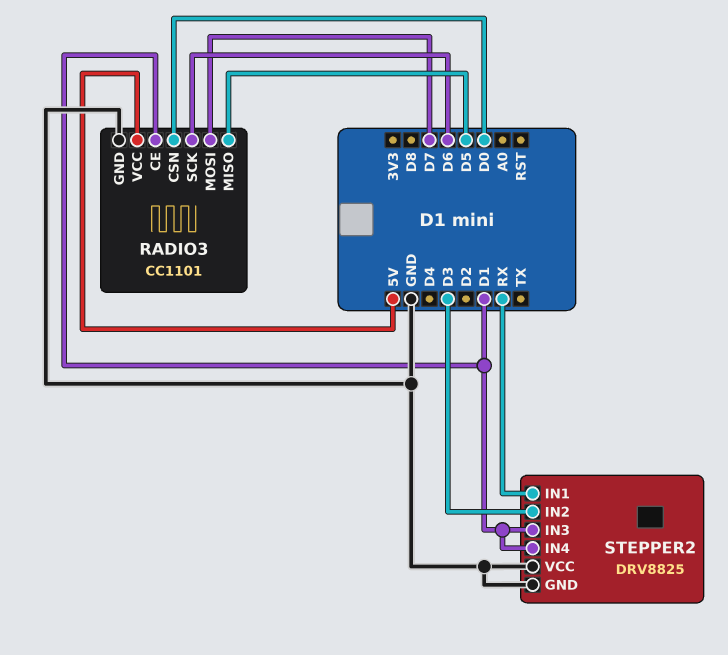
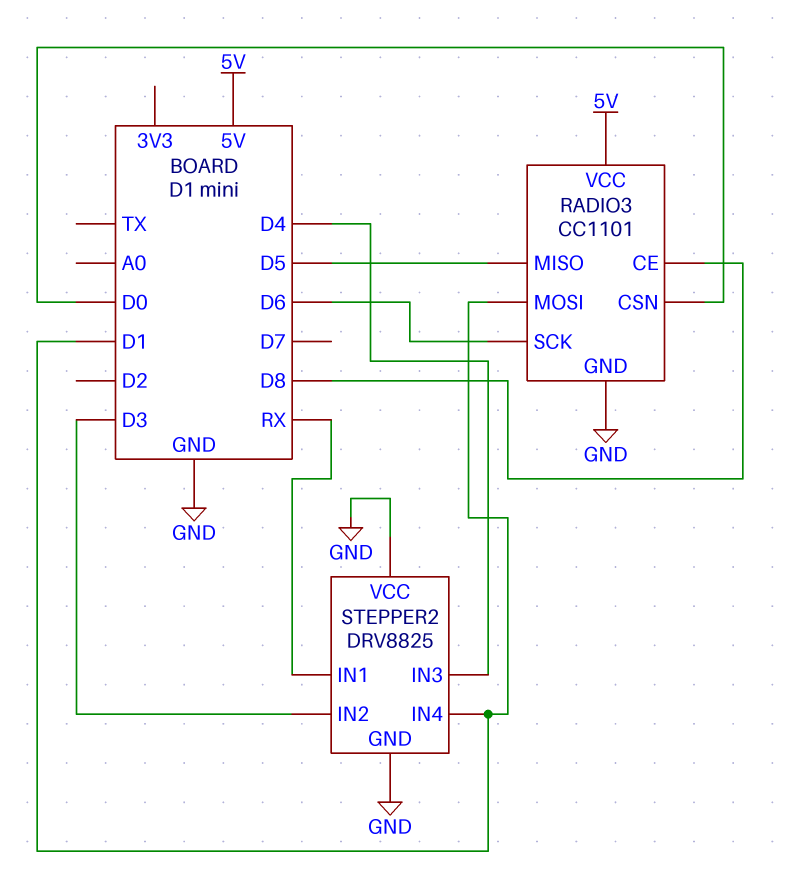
RADIO3 pin CE: D1 -> D8
RADIO3 pin MOSI: D7 -> D1
STEPPER2 pin IN3: D1 -> D4

